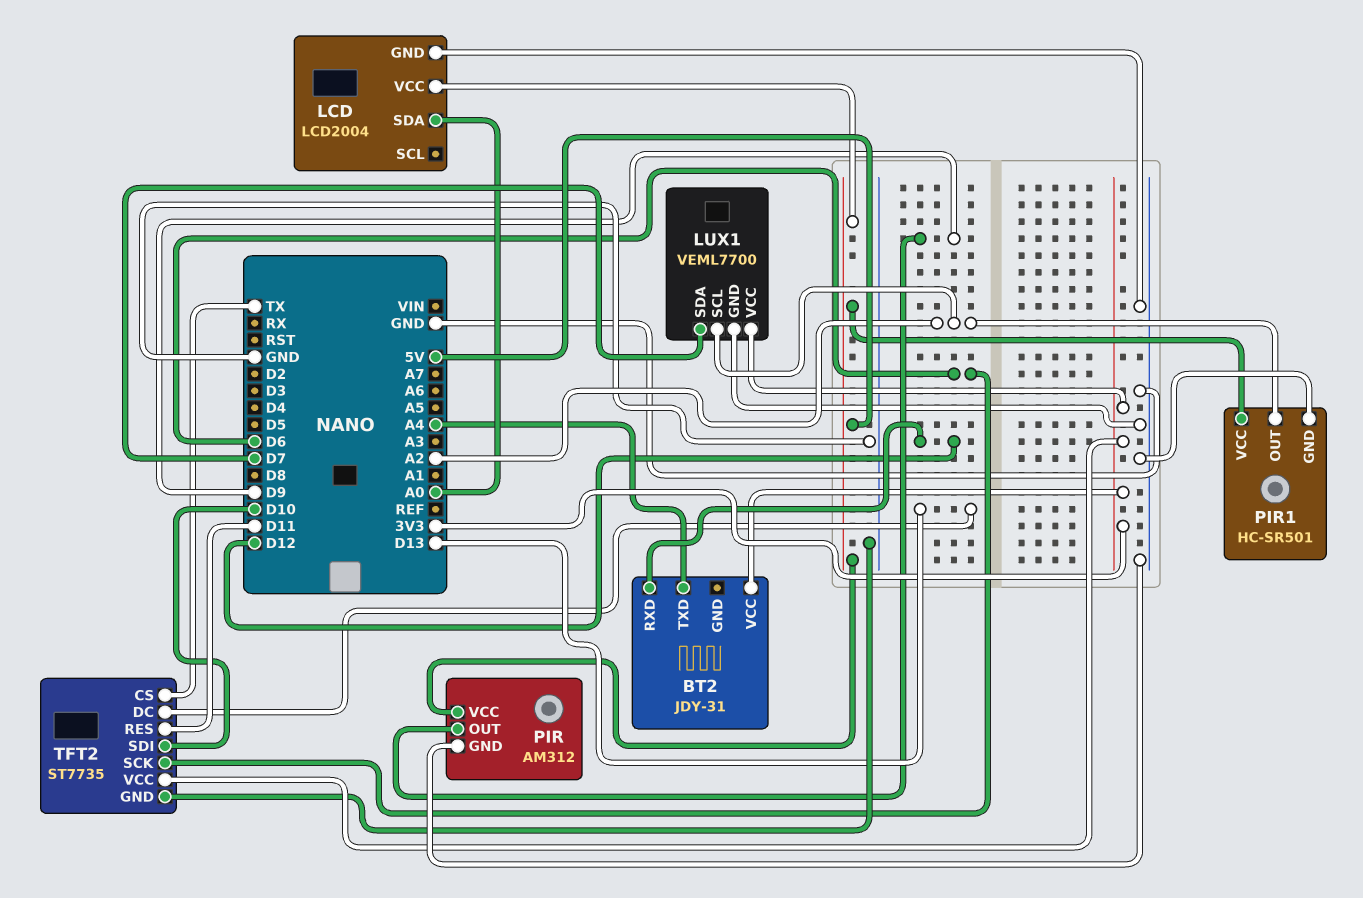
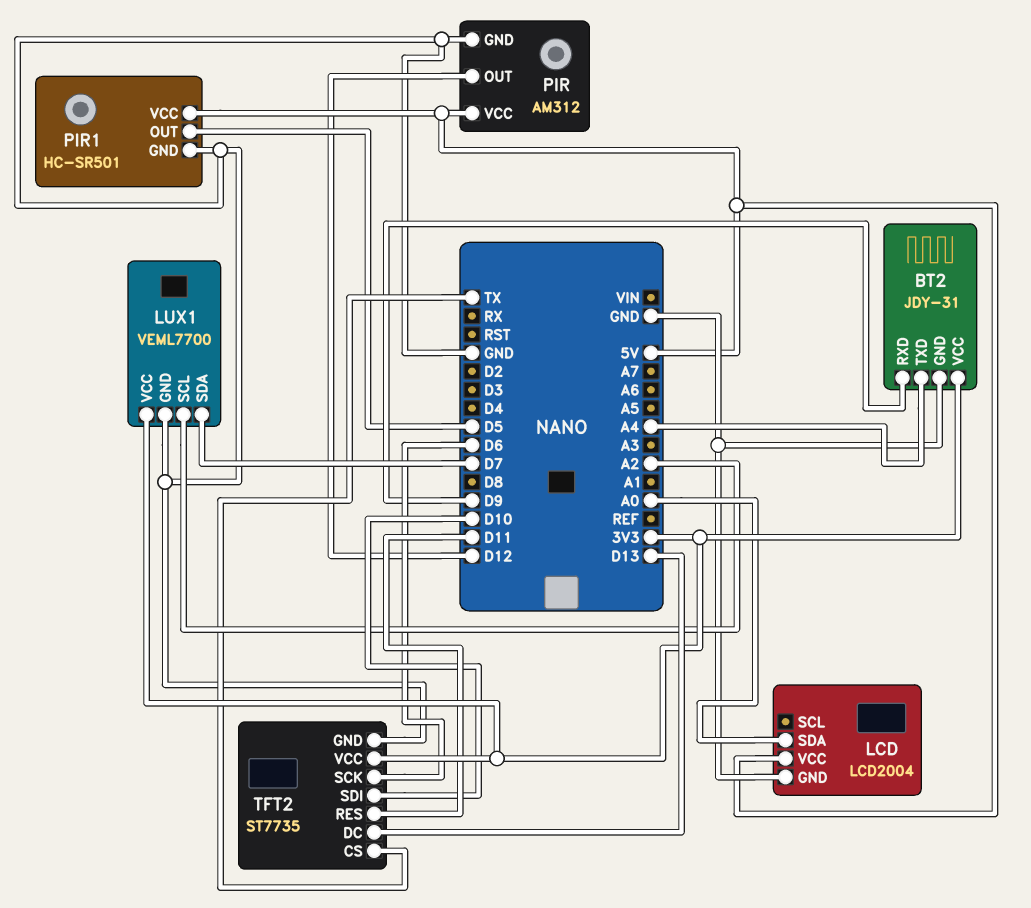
BT2 pin GND: none -> GND
BT2 pin RXD: D12 -> D9
PIR pin OUT: D9 -> D12
PIR1 pin OUT: A2 -> D5

